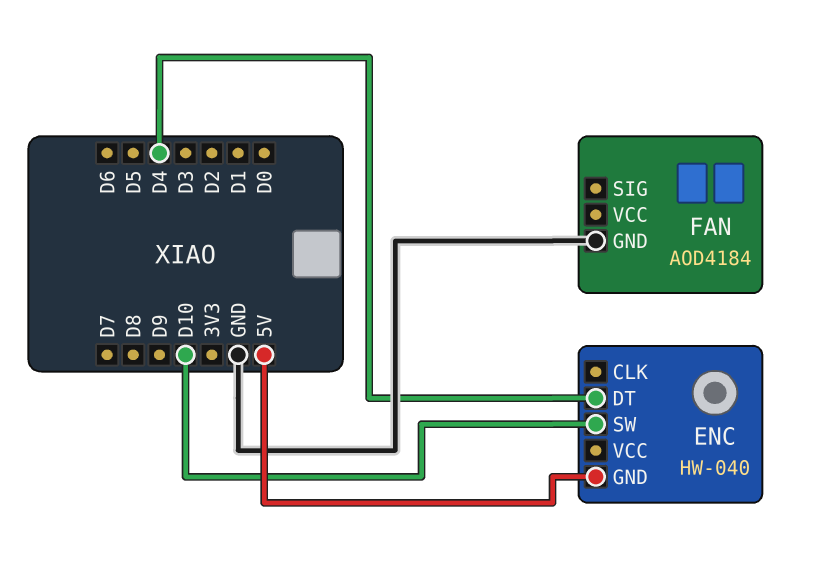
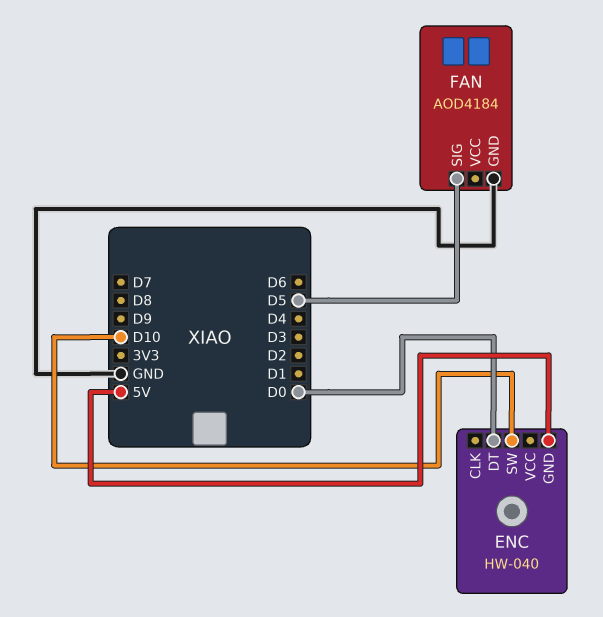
ENC pin DT: D4 -> D0
FAN pin SIG: none -> D5

